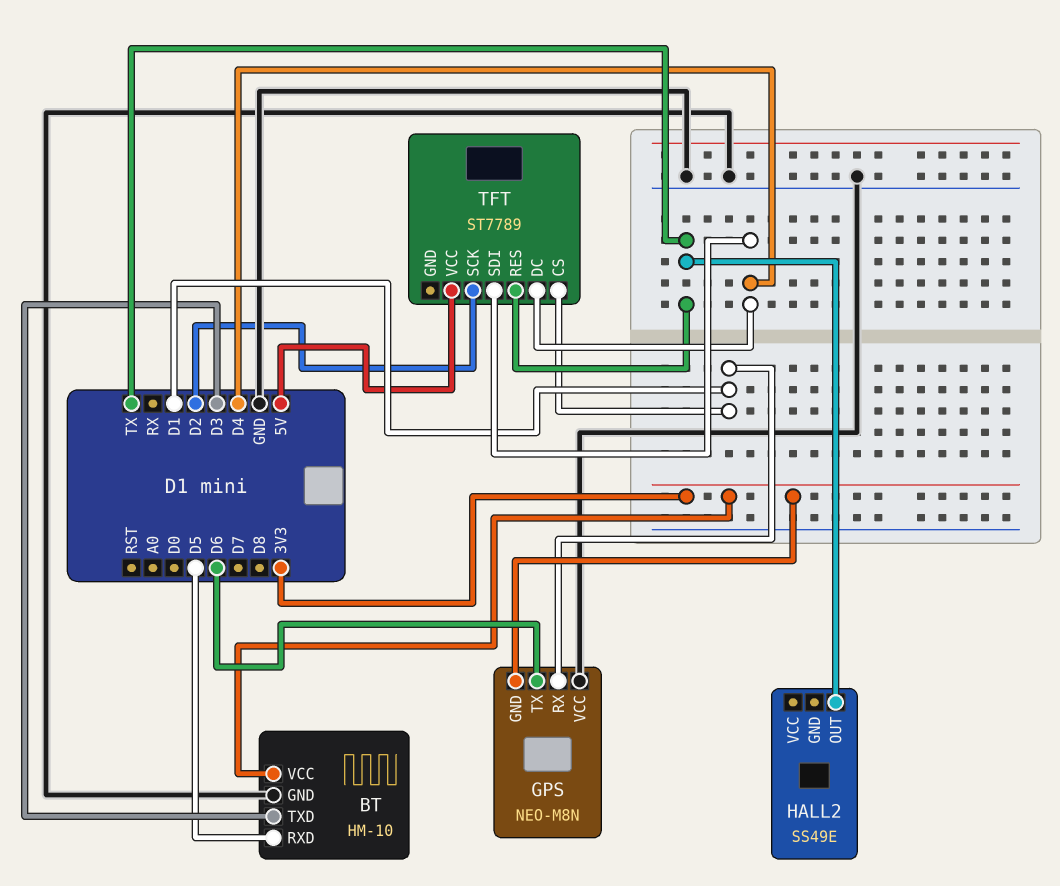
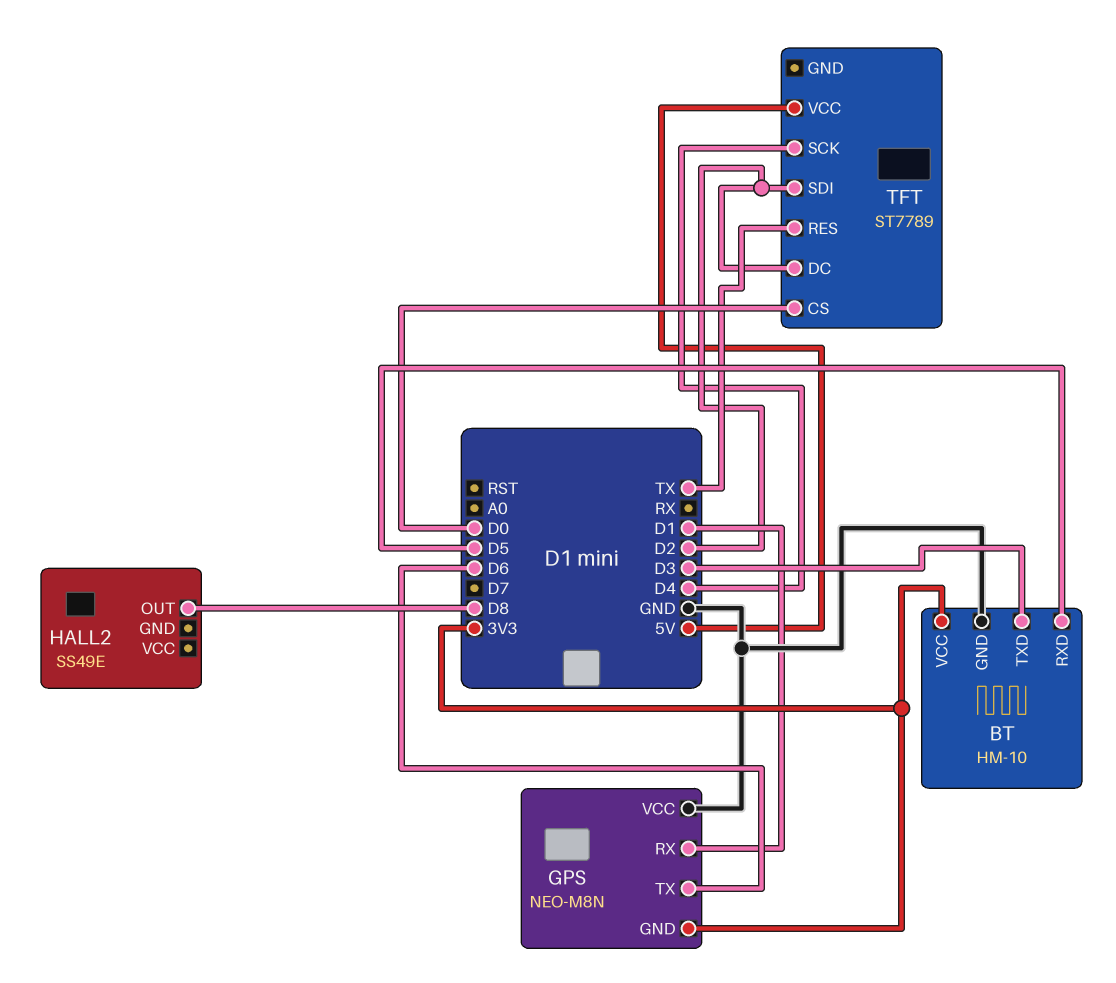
HALL2 pin OUT: TX -> D8
TFT pin CS: D1 -> D0
TFT pin DC: D4 -> D2
TFT pin SCK: D2 -> D4
TFT pin SDI: D4 -> D2

